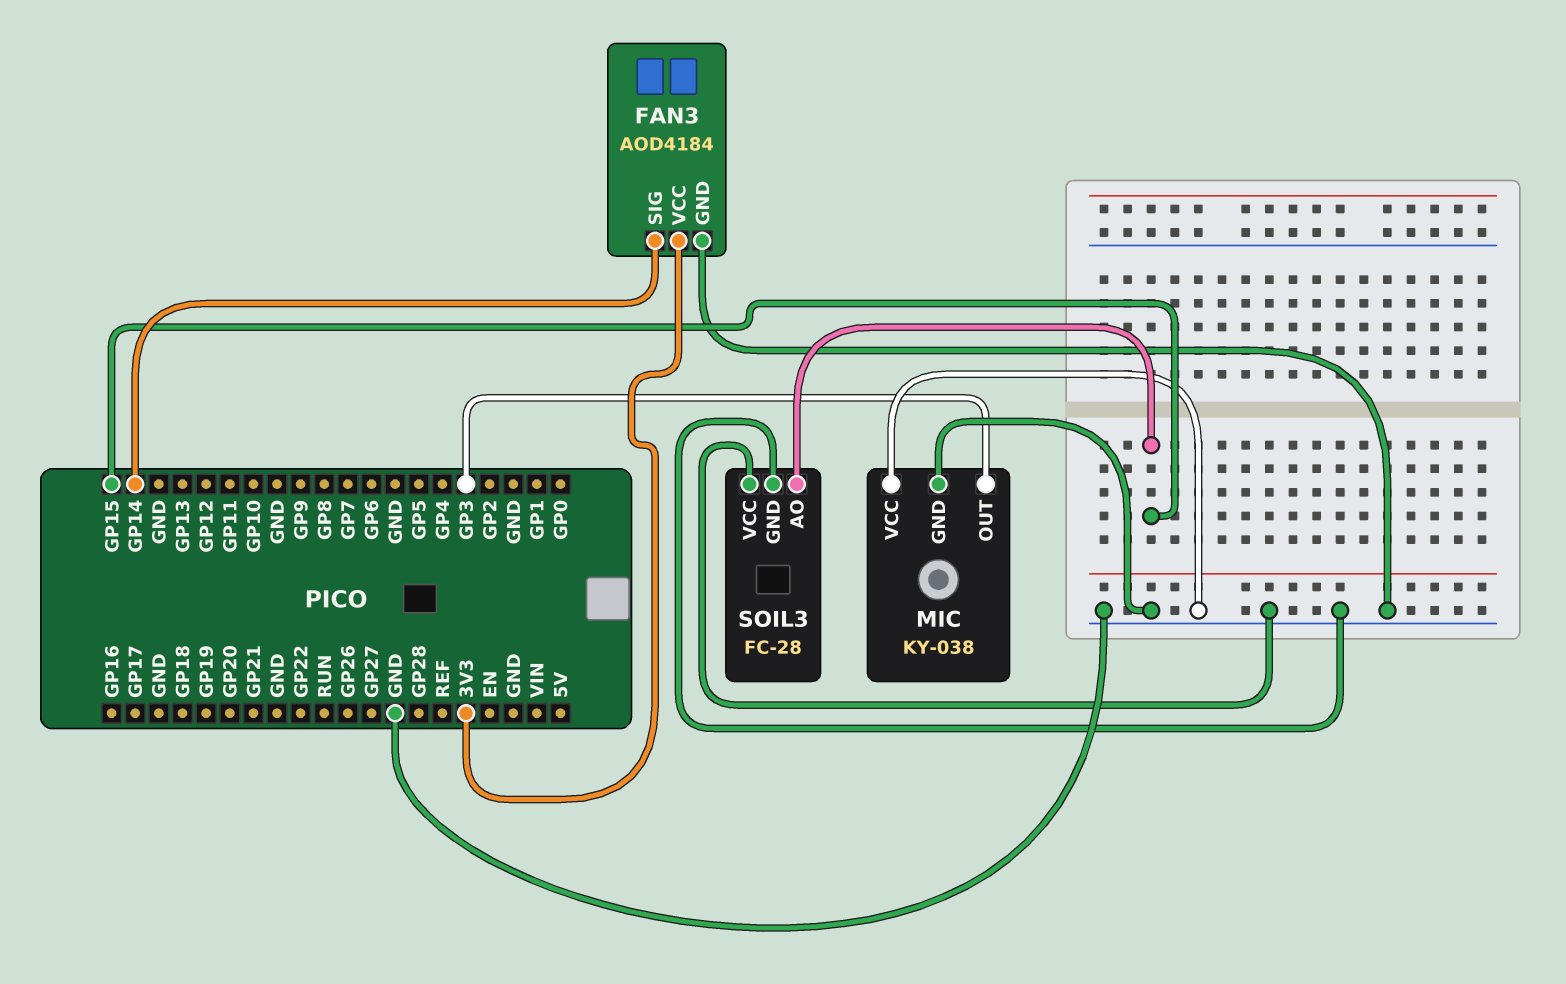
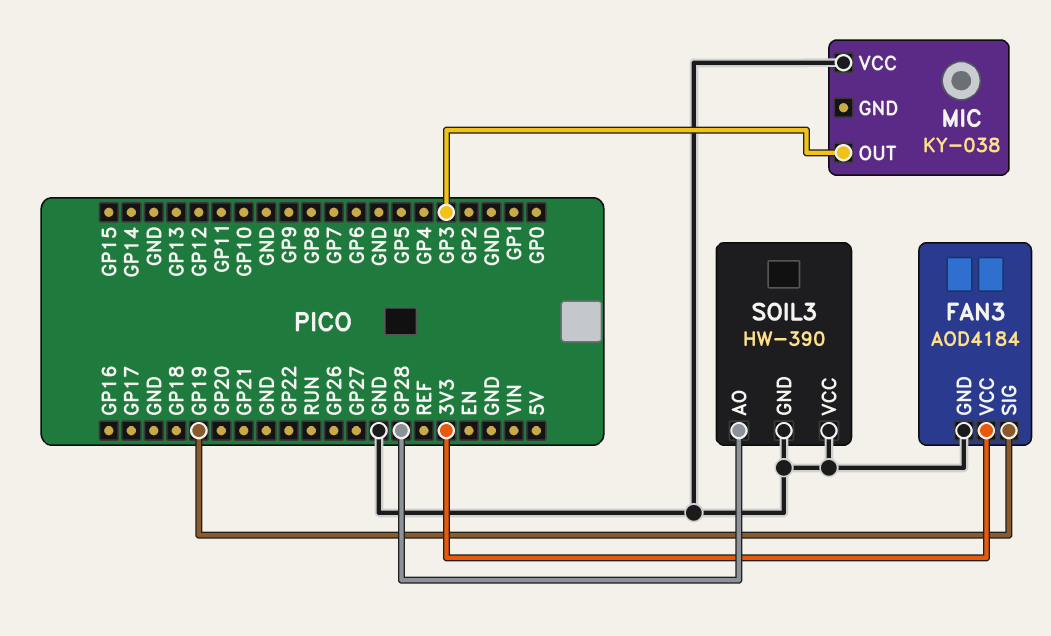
FAN3 pin SIG: GP14 -> GP19
MIC pin GND: GND -> none
SOIL3: FC-28 -> HW-390
SOIL3 pin AO: GP15 -> GP28

